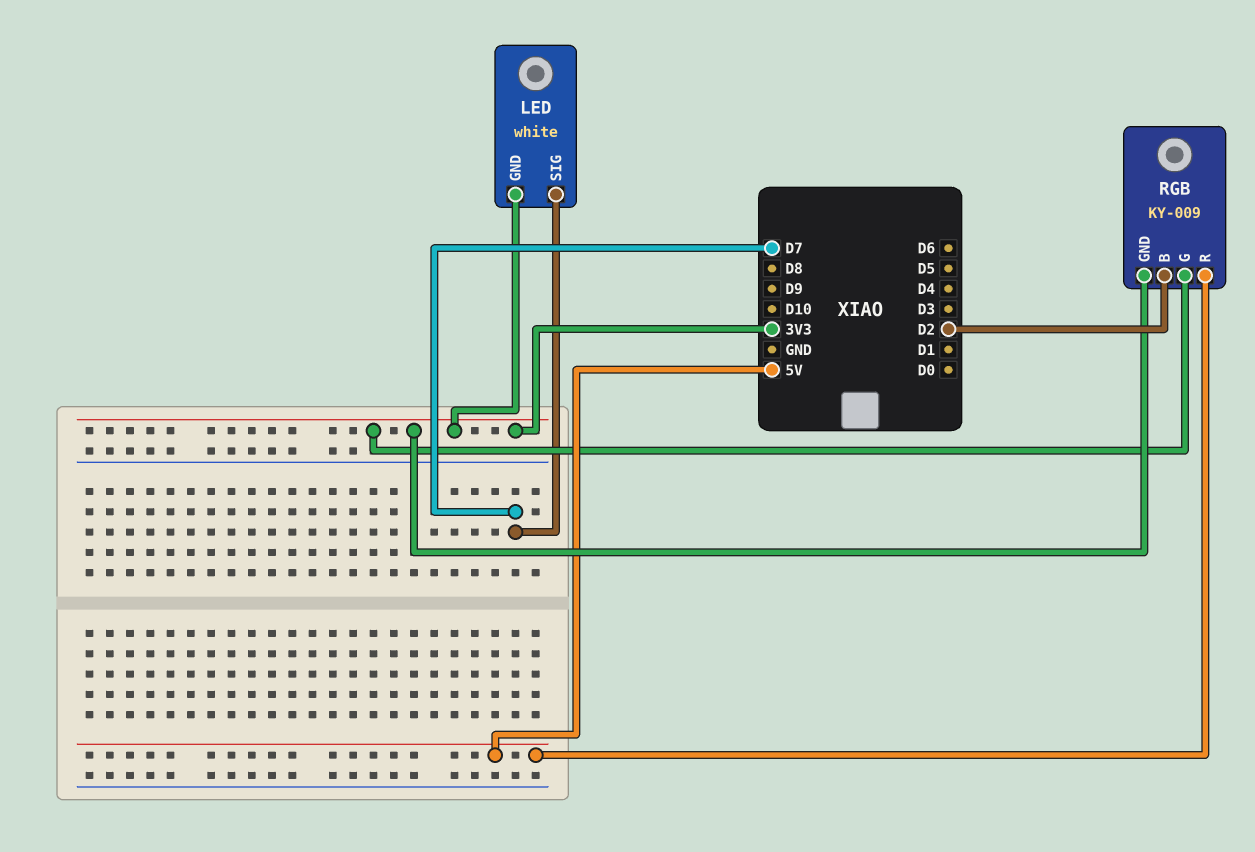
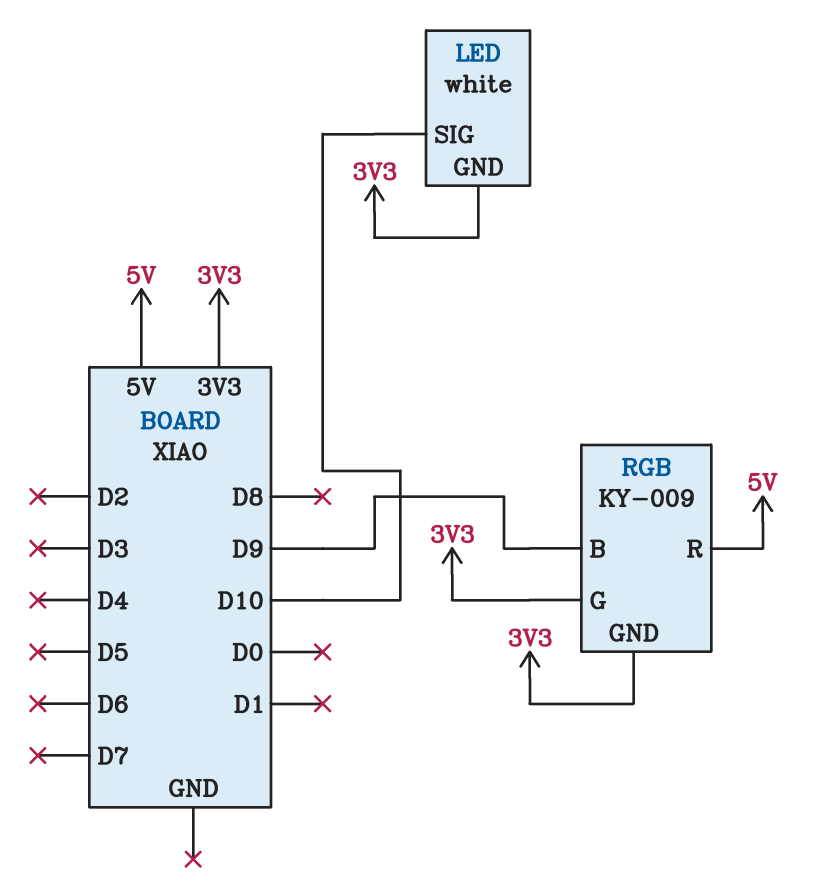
LED pin SIG: D7 -> D10
RGB pin B: D2 -> D9

